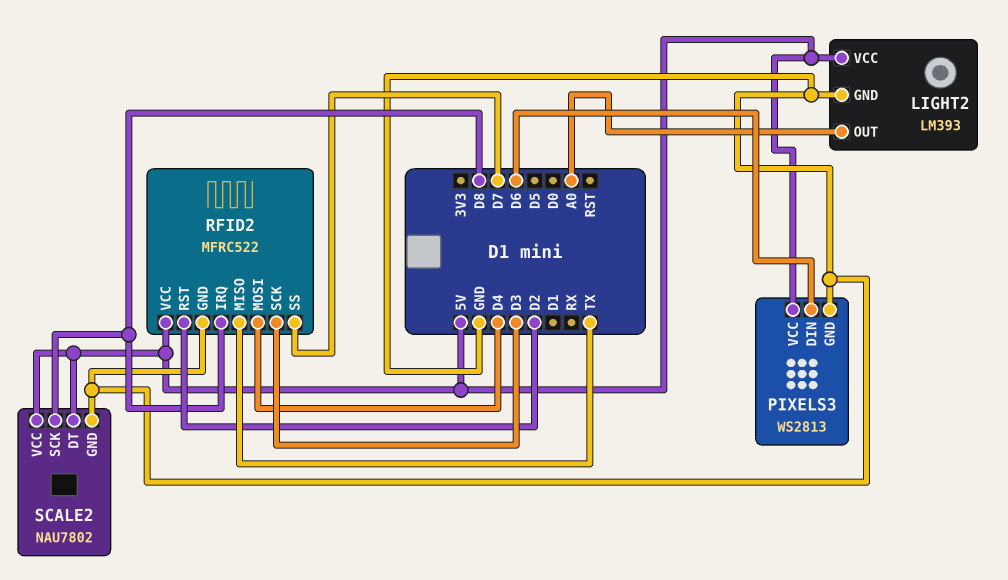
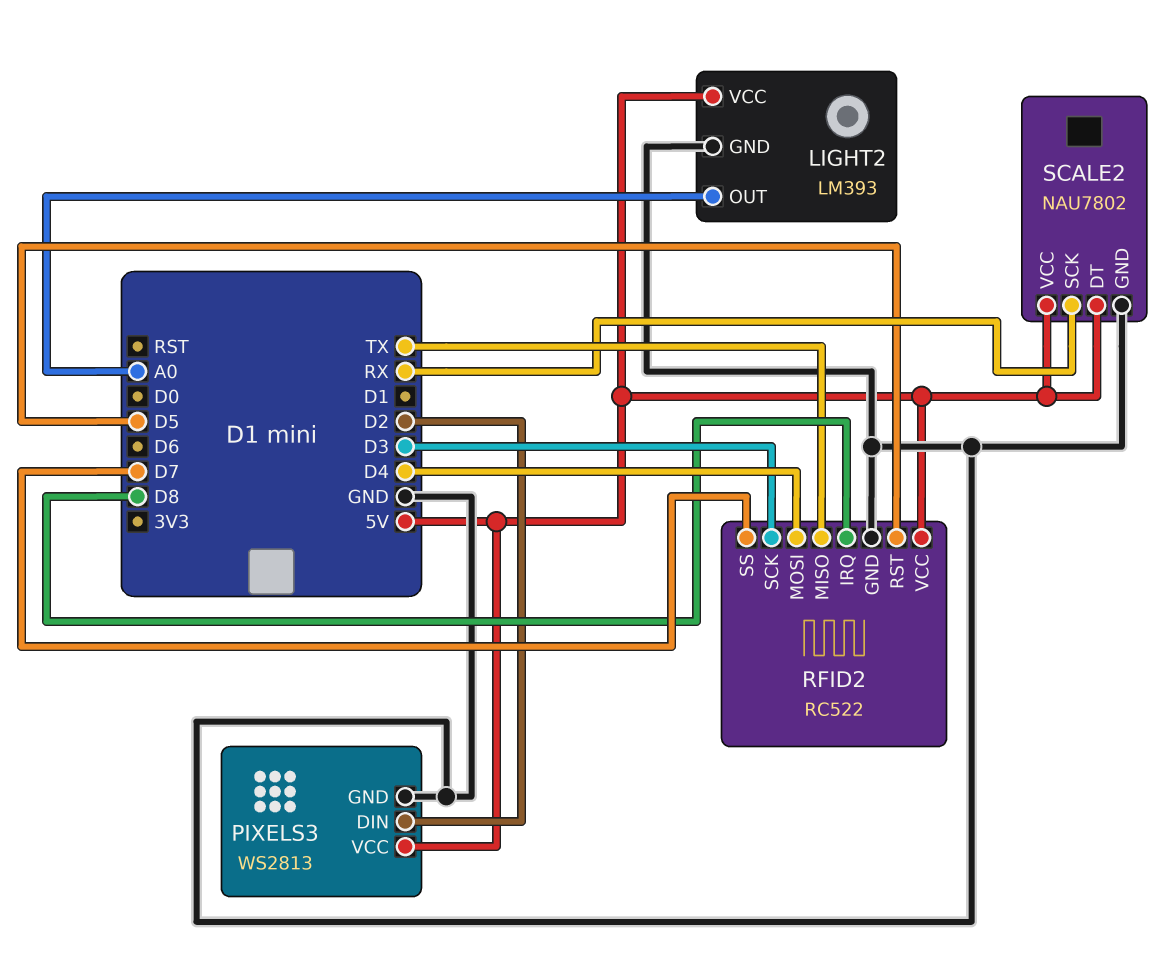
PIXELS3 pin DIN: D6 -> D2
RFID2: MFRC522 -> RC522
RFID2 pin RST: D2 -> D5
SCALE2 pin SCK: D8 -> RX

